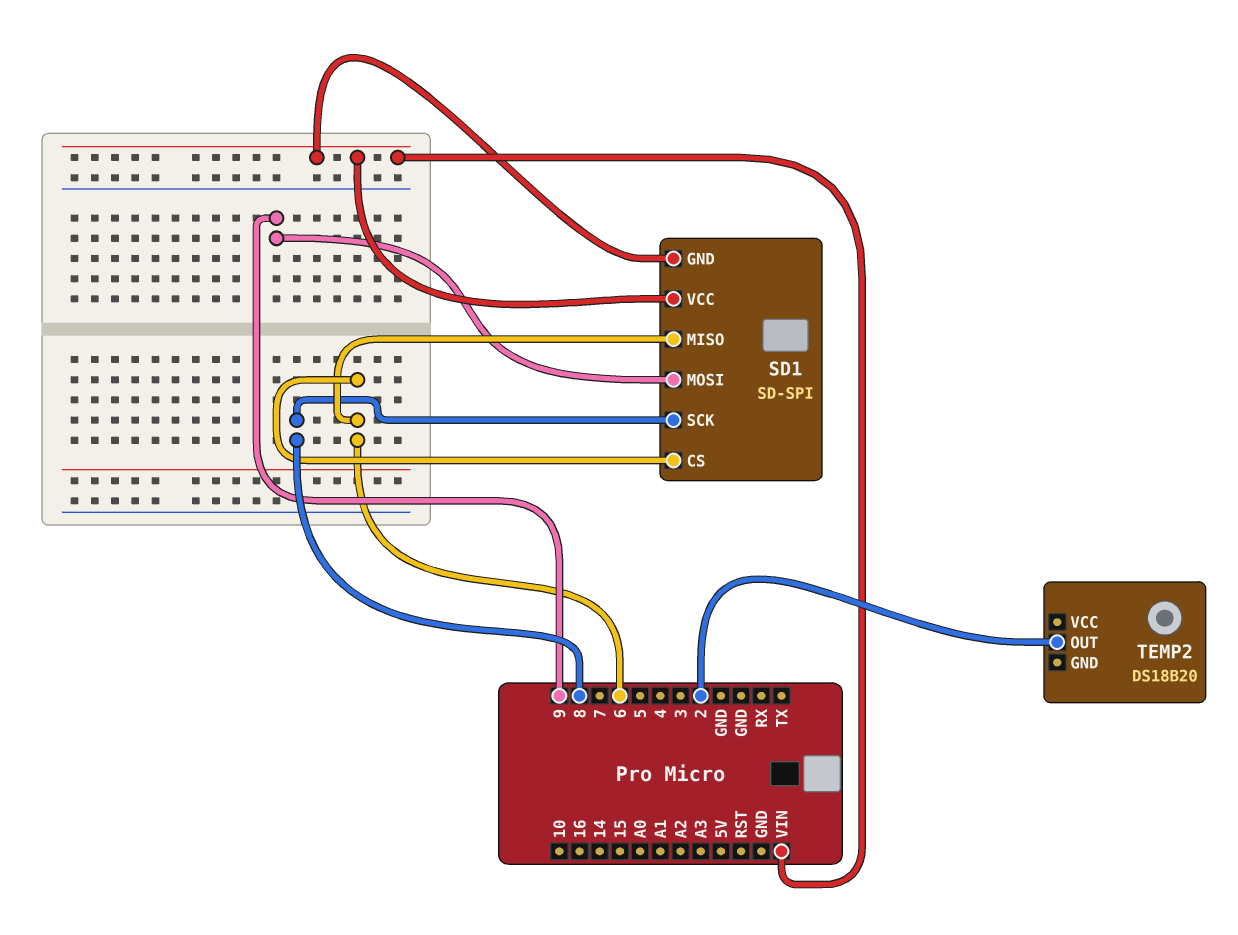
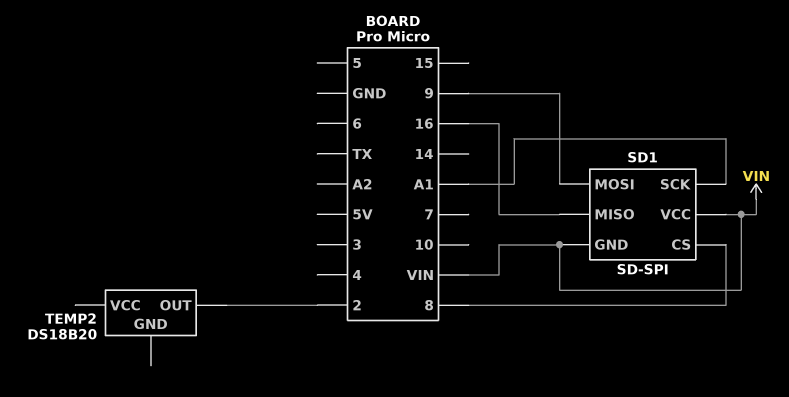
SD1 pin CS: 6 -> 8
SD1 pin MISO: 6 -> 16
SD1 pin SCK: 8 -> A1

